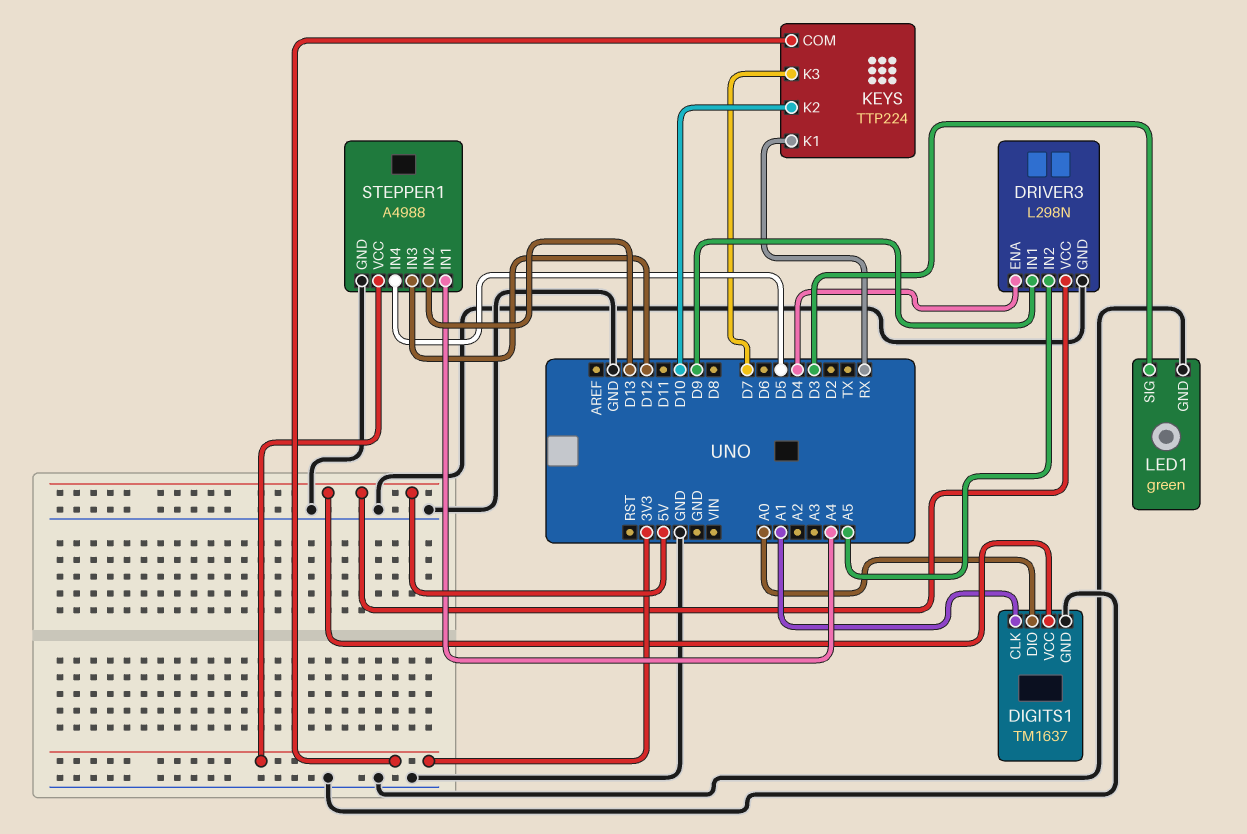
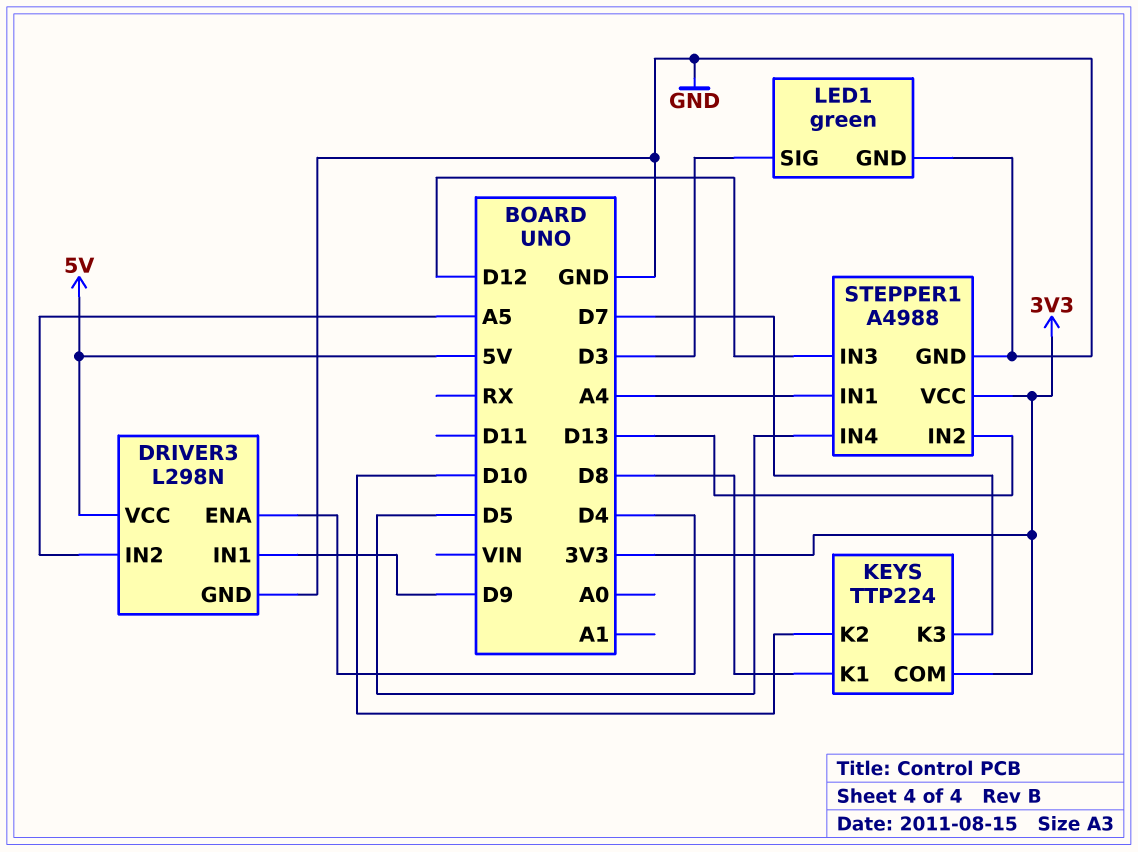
DIGITS1: TM1637 -> none
DIGITS1 pin CLK: A1 -> none
DIGITS1 pin DIO: A0 -> none
DIGITS1 pin GND: GND -> none
DIGITS1 pin VCC: 5V -> none
KEYS pin K1: RX -> D8

